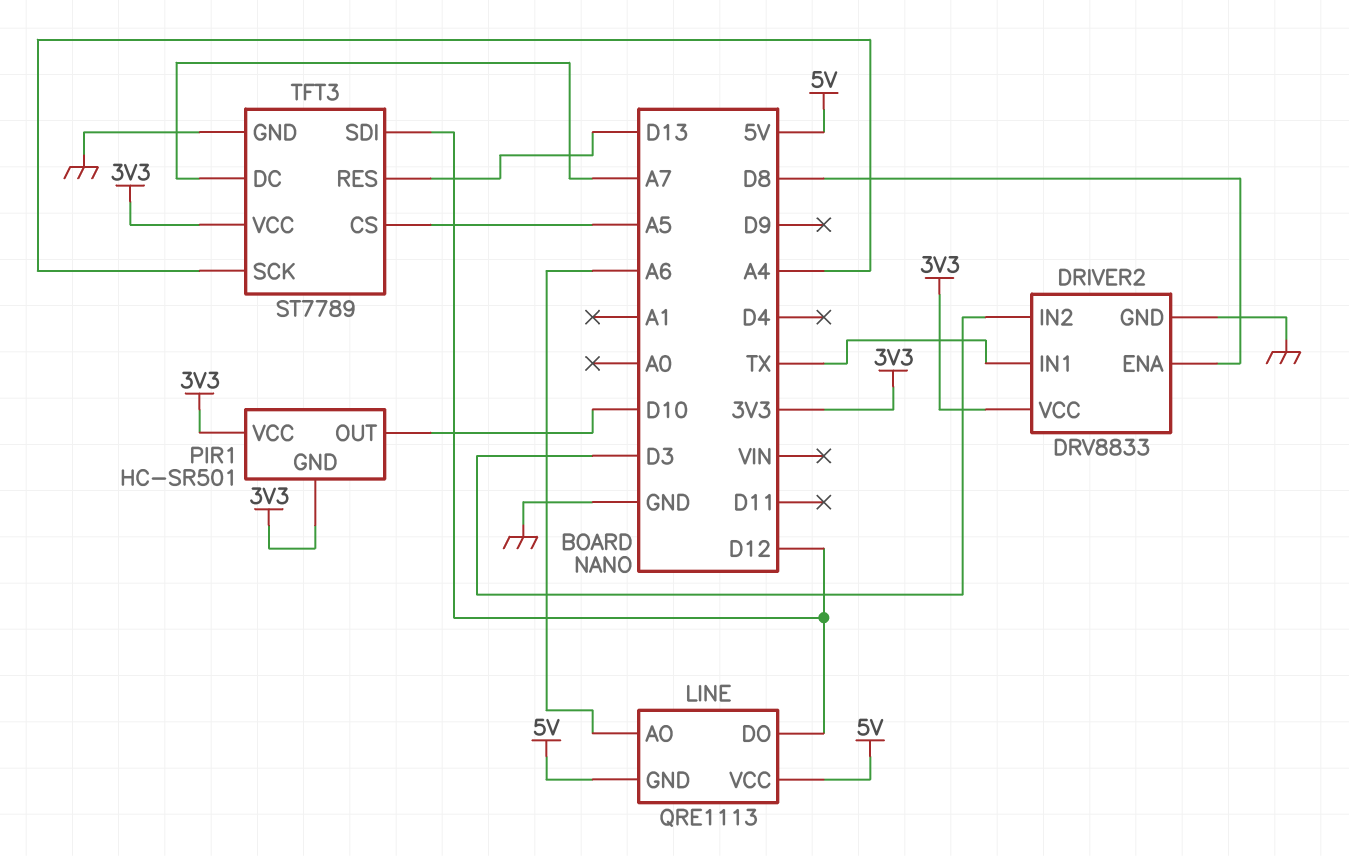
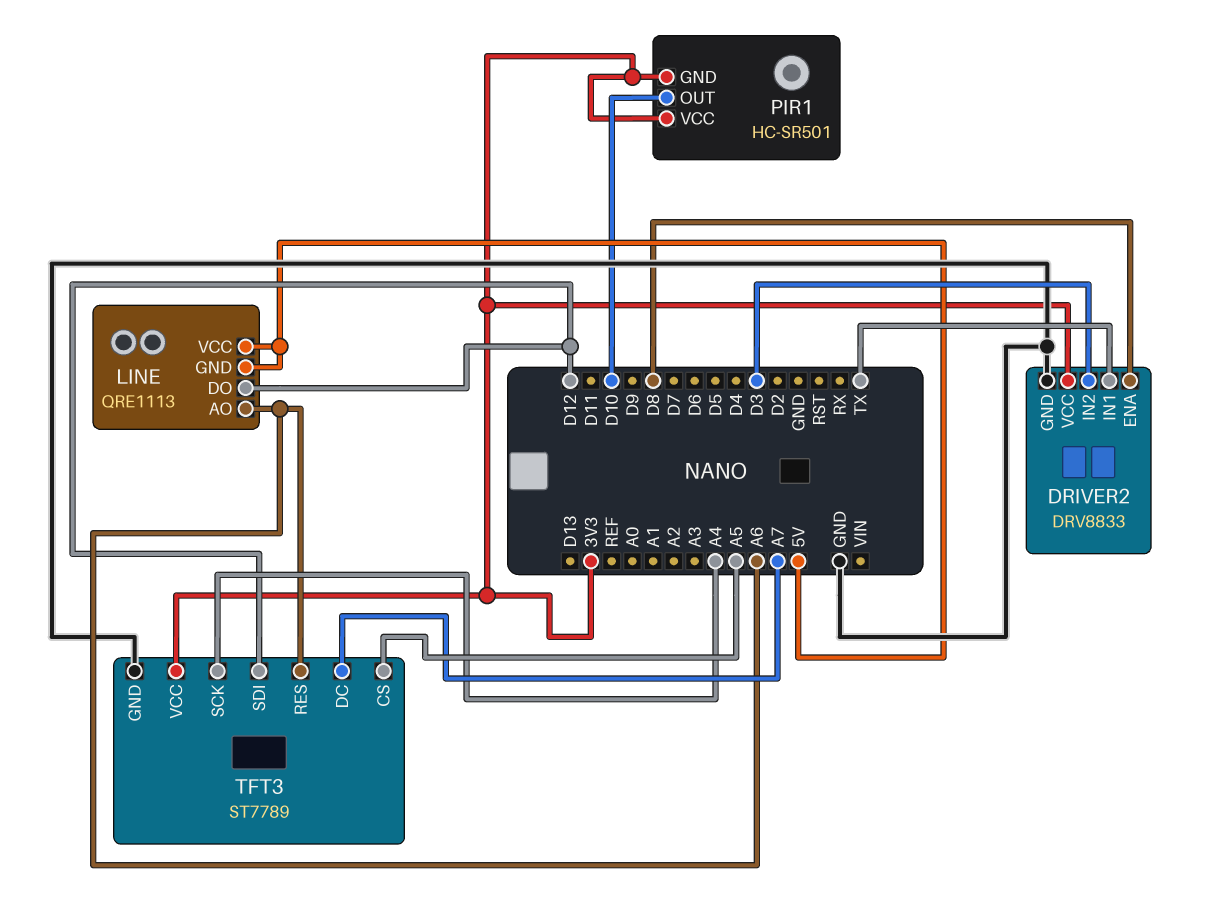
TFT3 pin RES: D13 -> A6

